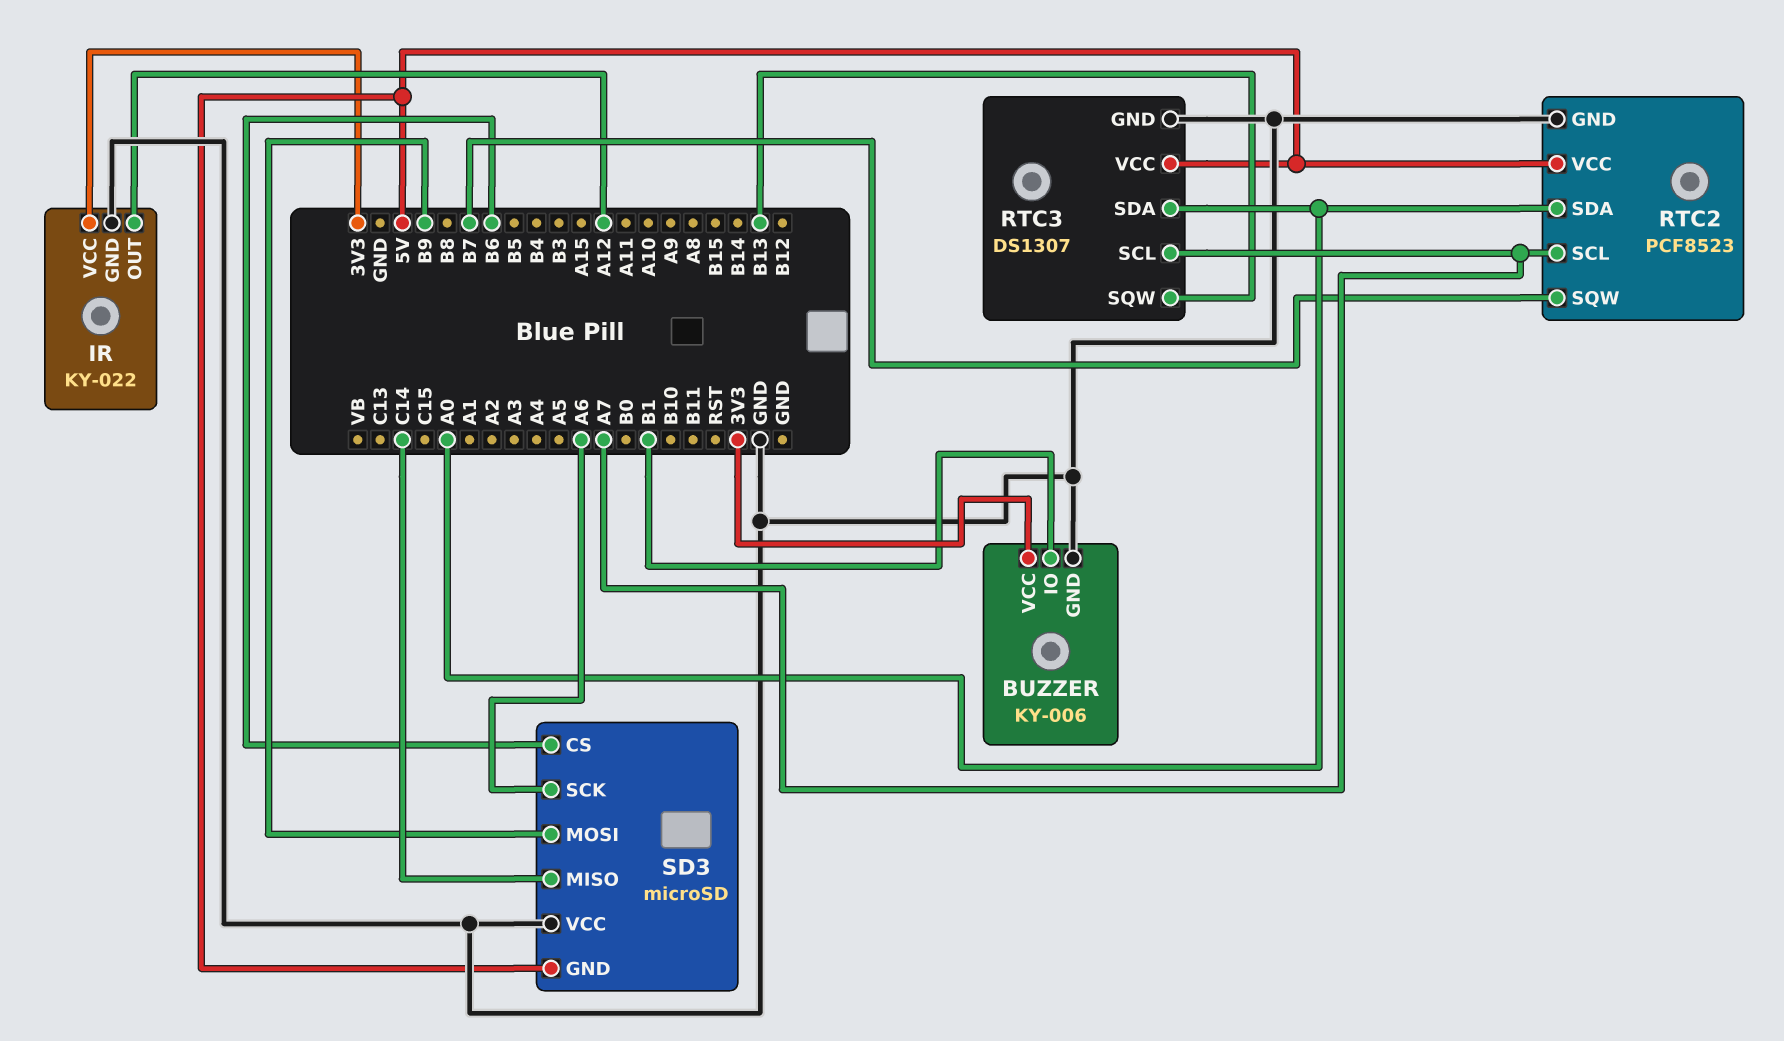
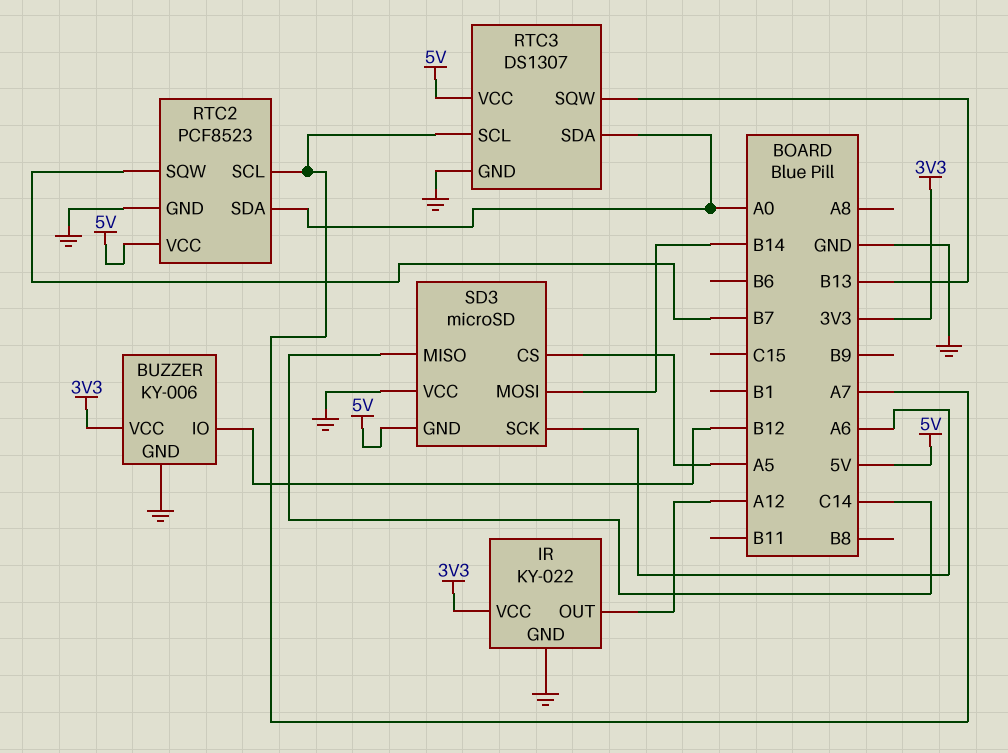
BUZZER pin IO: B1 -> B12
SD3 pin CS: B6 -> A5
SD3 pin MOSI: B9 -> B14

